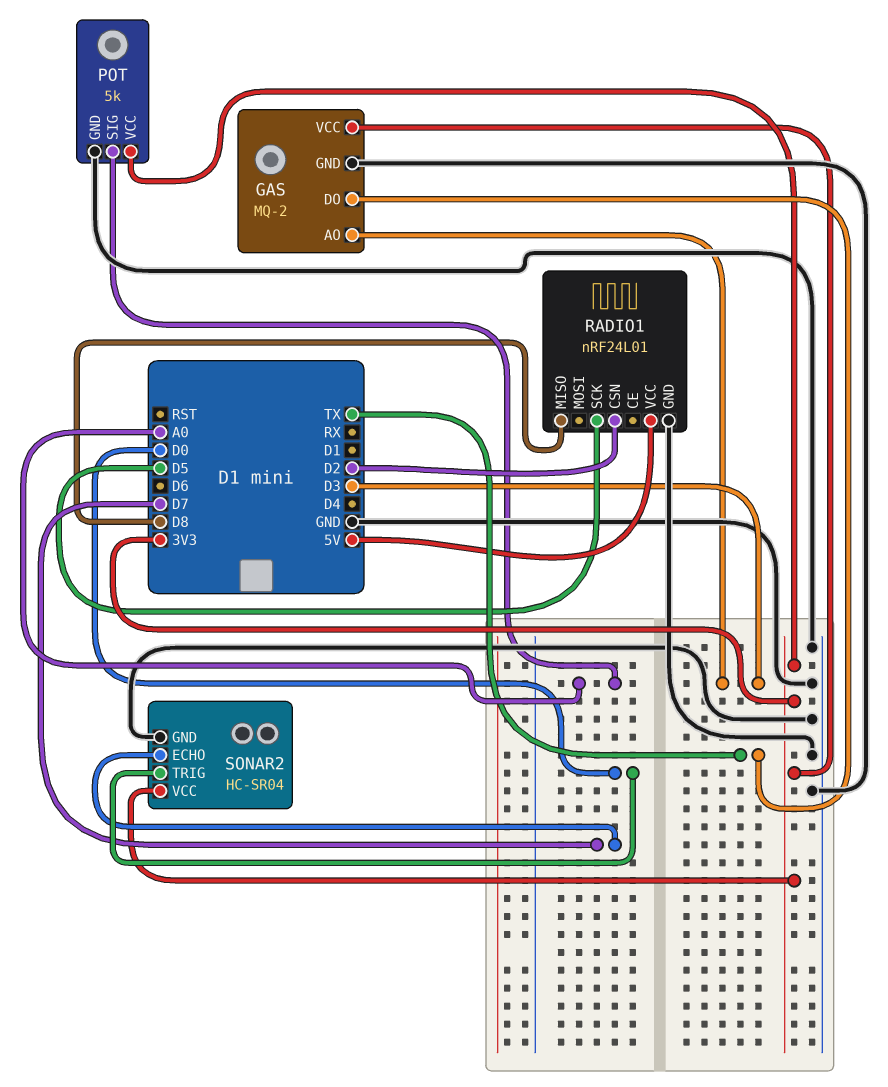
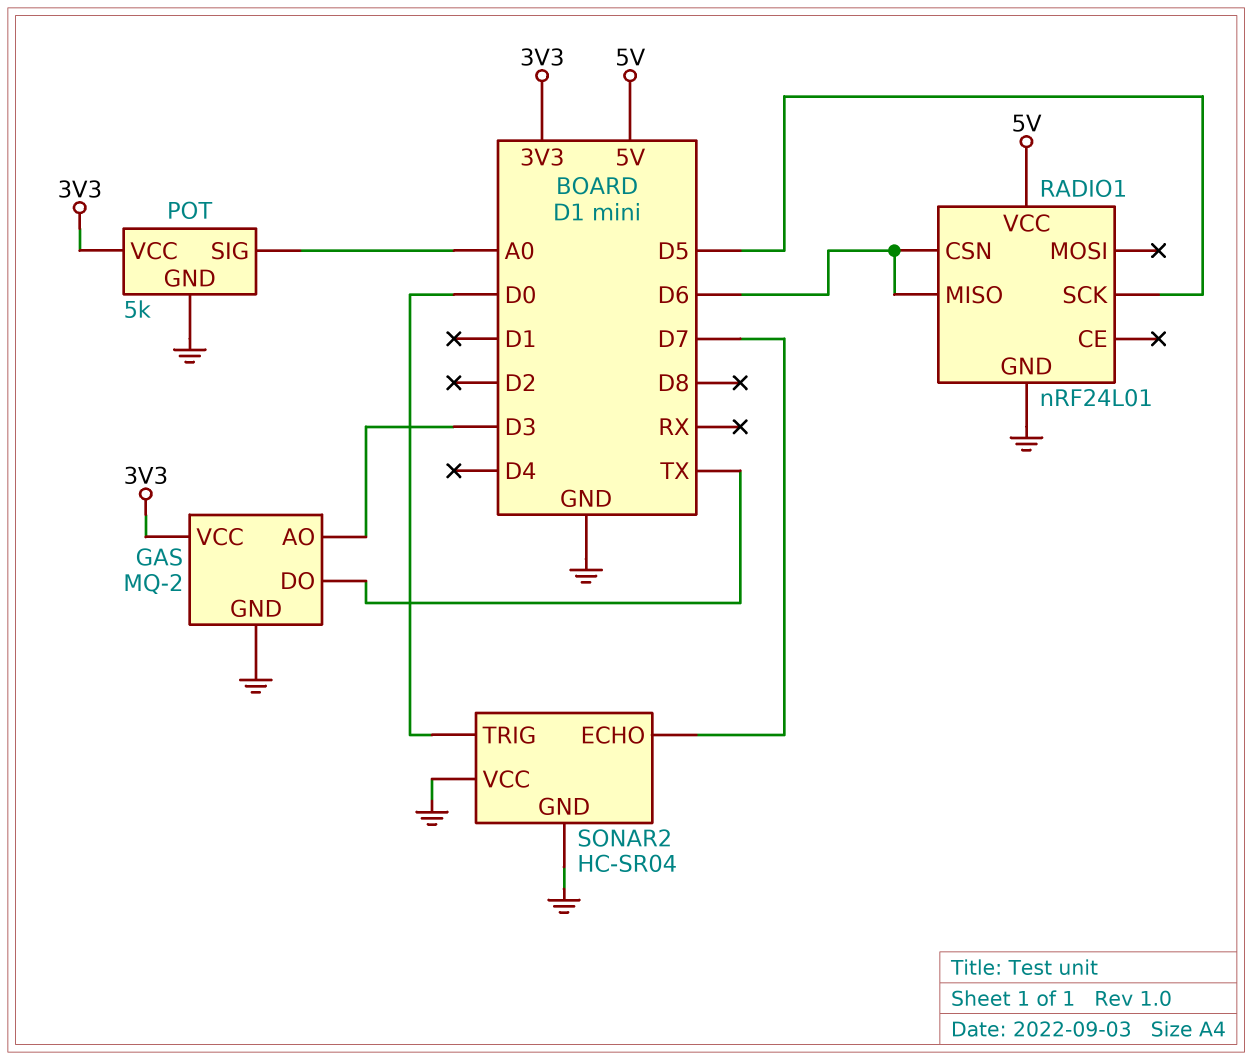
RADIO1 pin CSN: D2 -> D6
RADIO1 pin MISO: D8 -> D6
SONAR2 pin VCC: 3V3 -> GND

